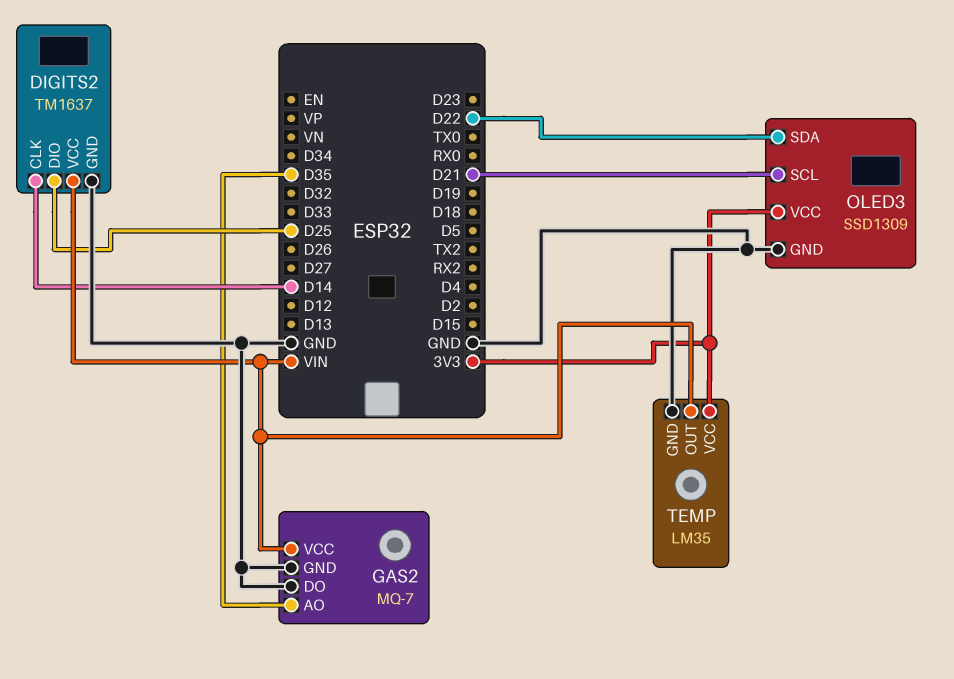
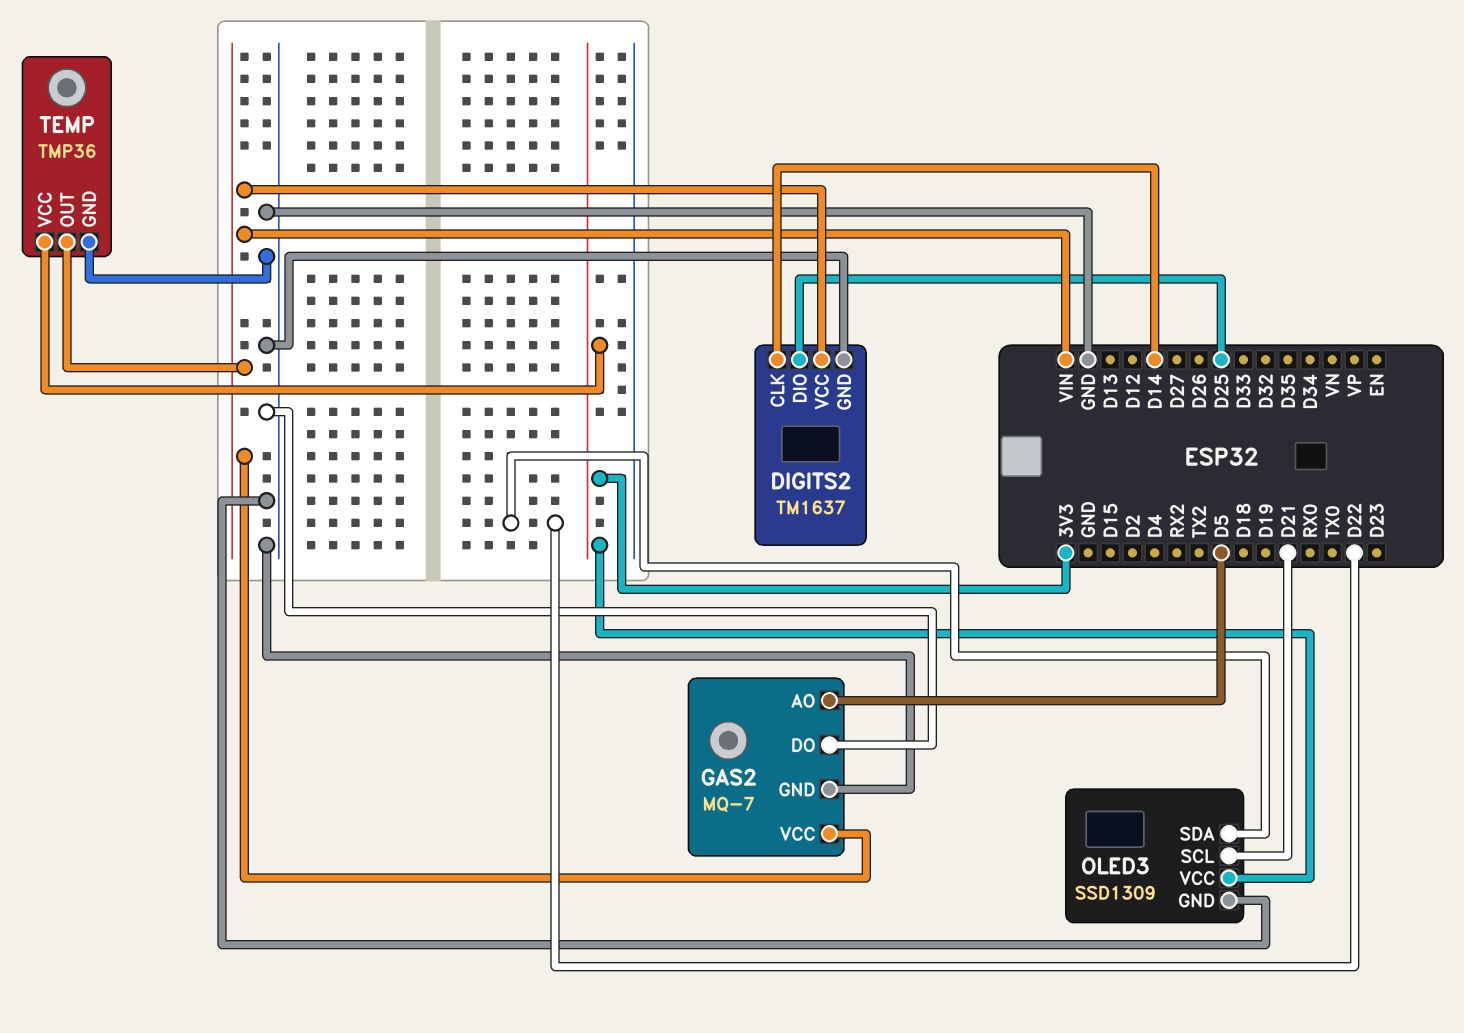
GAS2 pin AO: D35 -> D5
TEMP: LM35 -> TMP36

